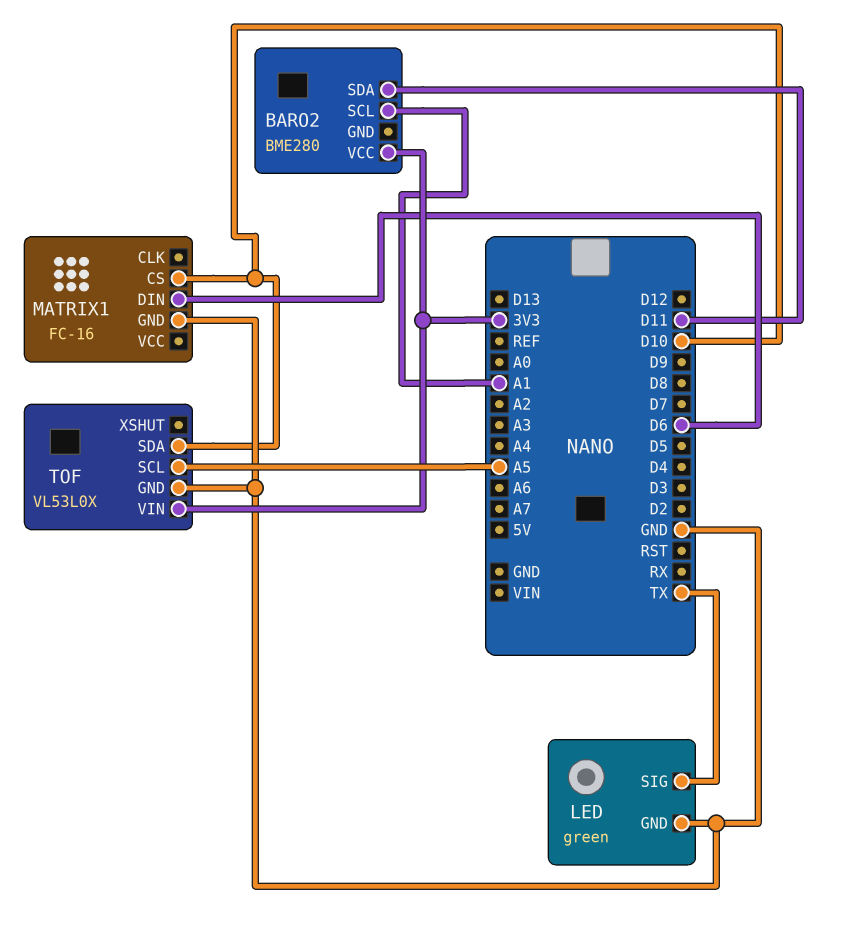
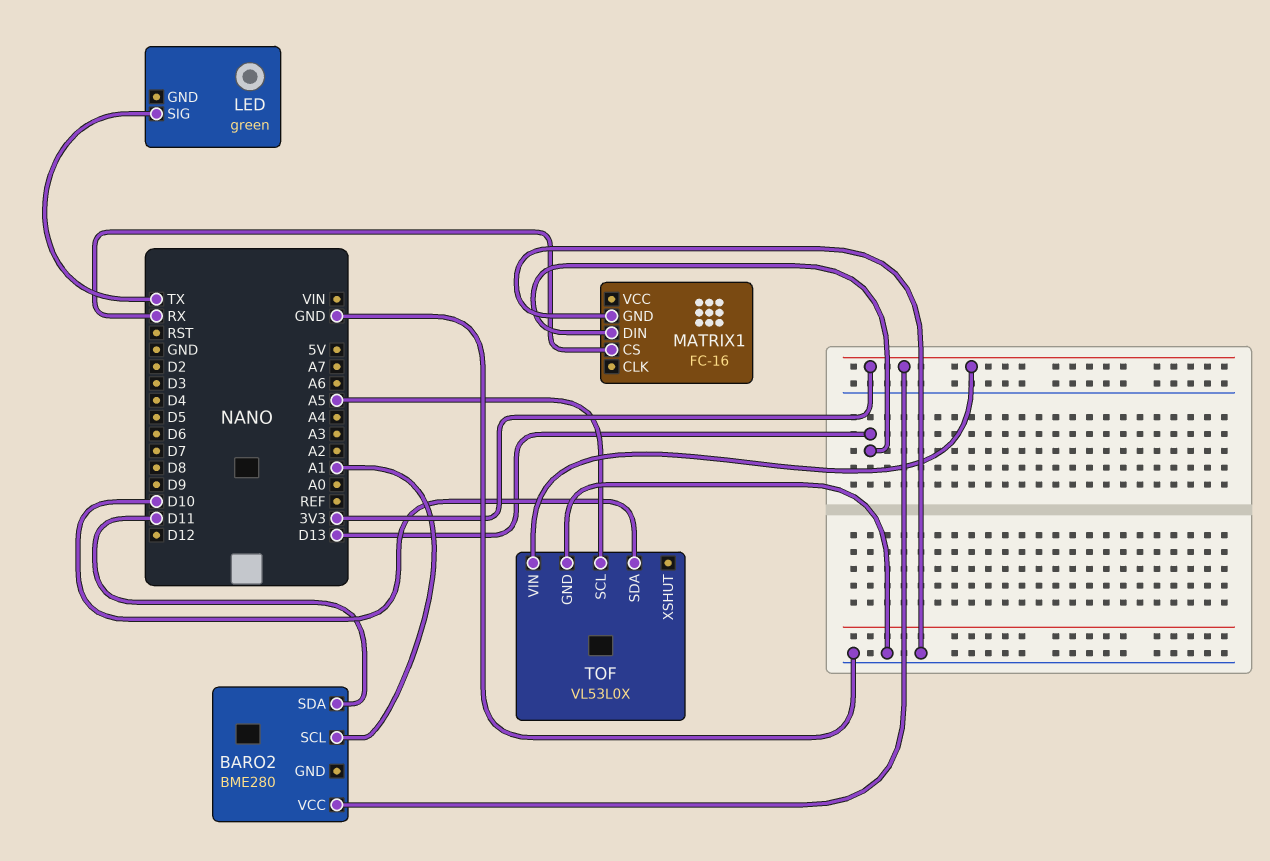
LED pin GND: GND -> none
MATRIX1 pin CS: D10 -> RX
MATRIX1 pin DIN: D6 -> D13

